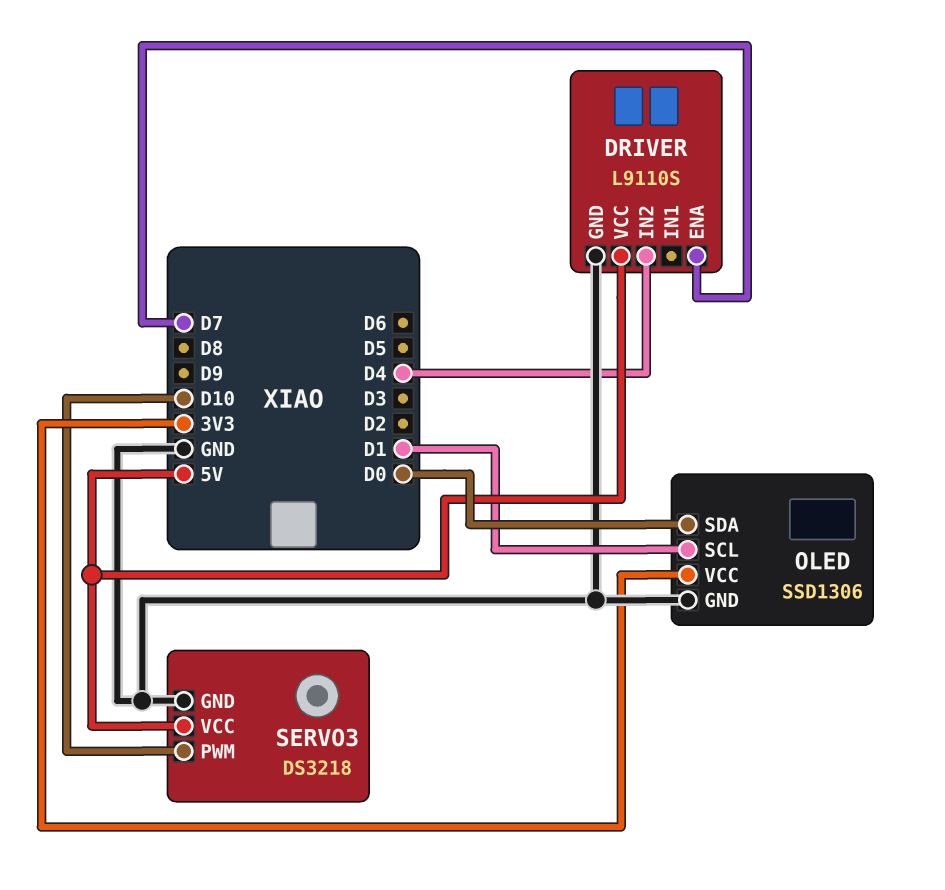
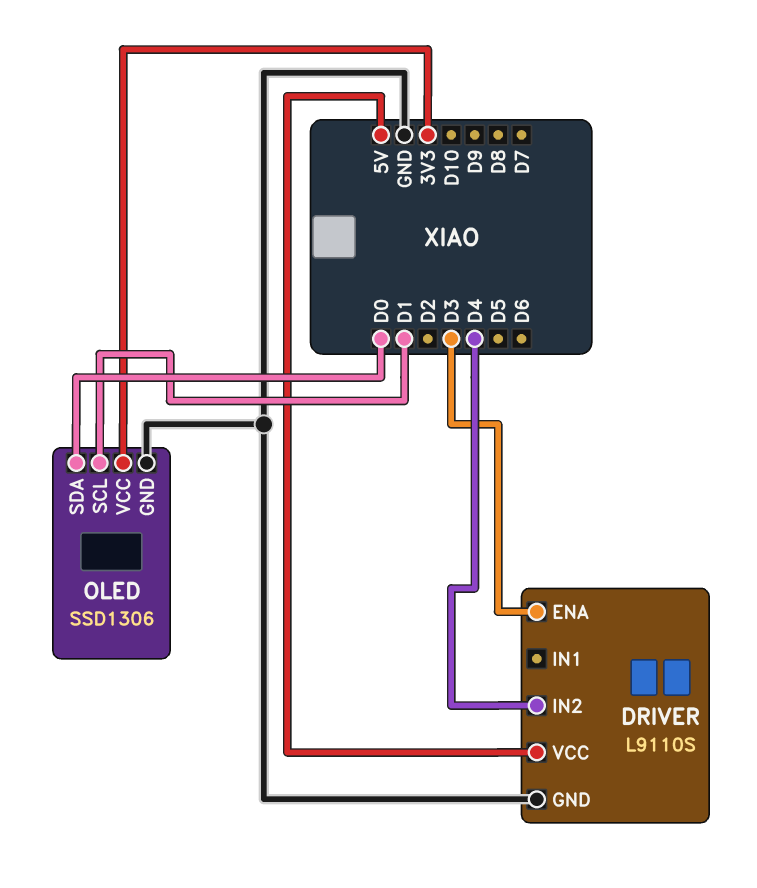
DRIVER pin ENA: D7 -> D3
SERVO3: DS3218 -> none
SERVO3 pin GND: GND -> none
SERVO3 pin PWM: D10 -> none
SERVO3 pin VCC: 5V -> none

